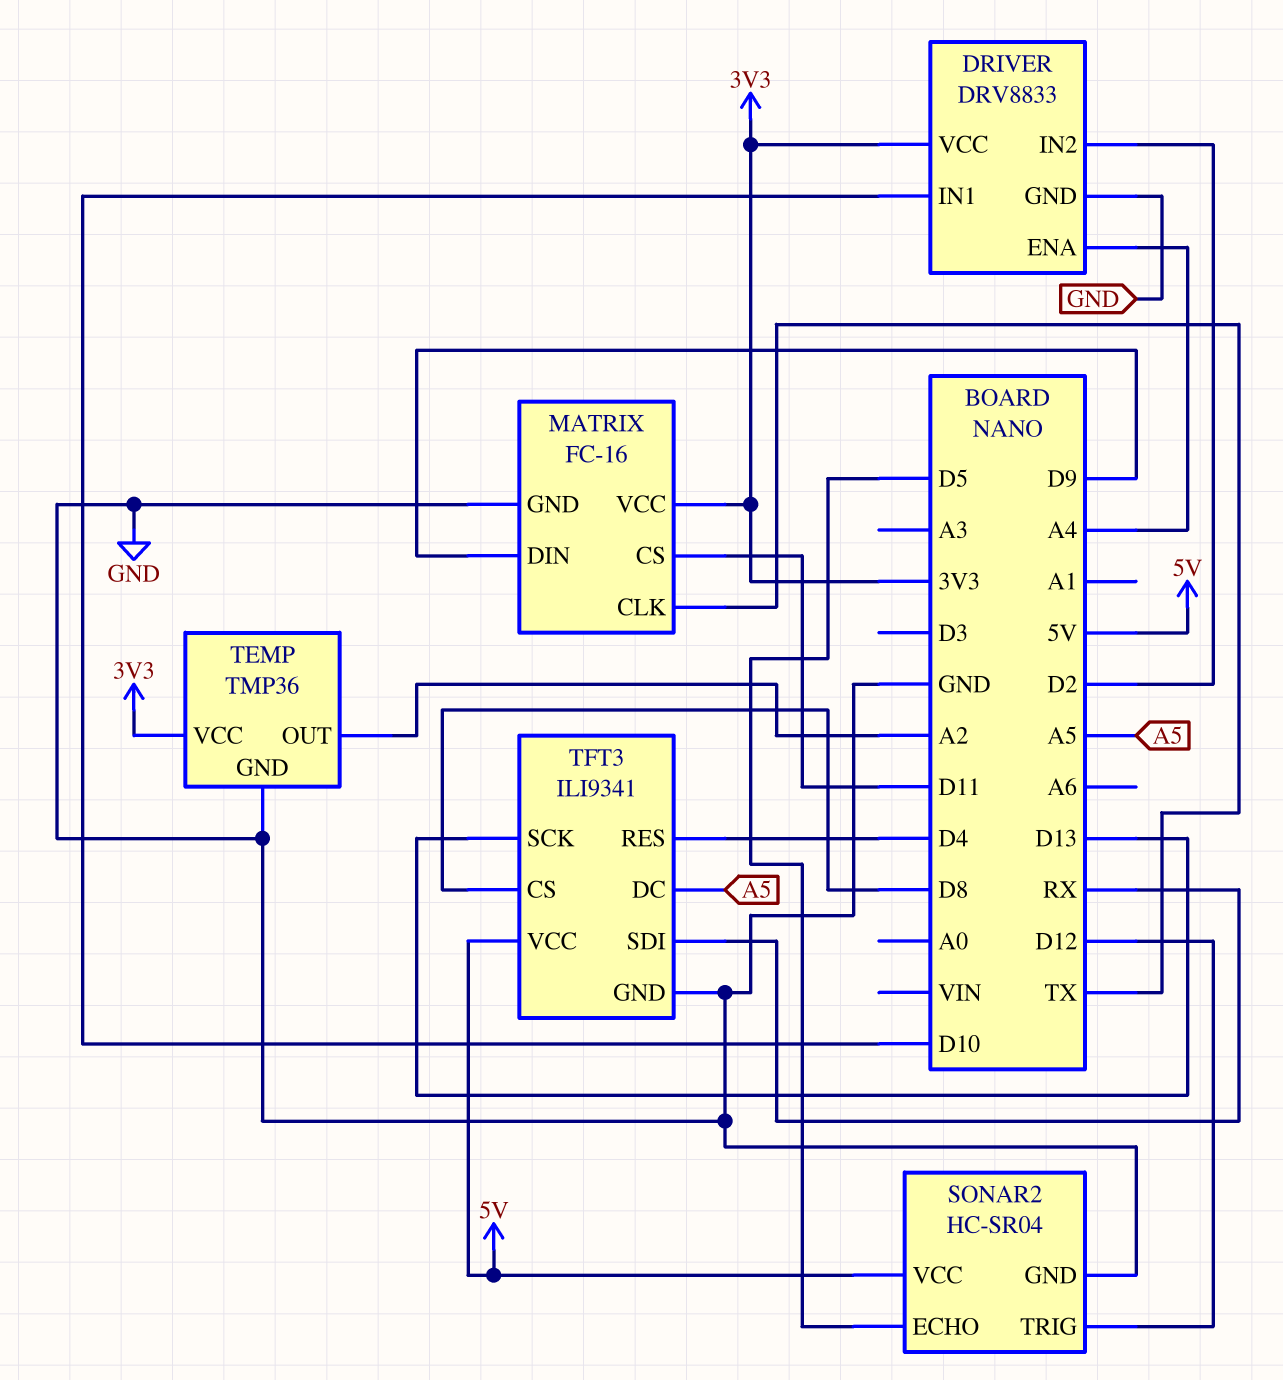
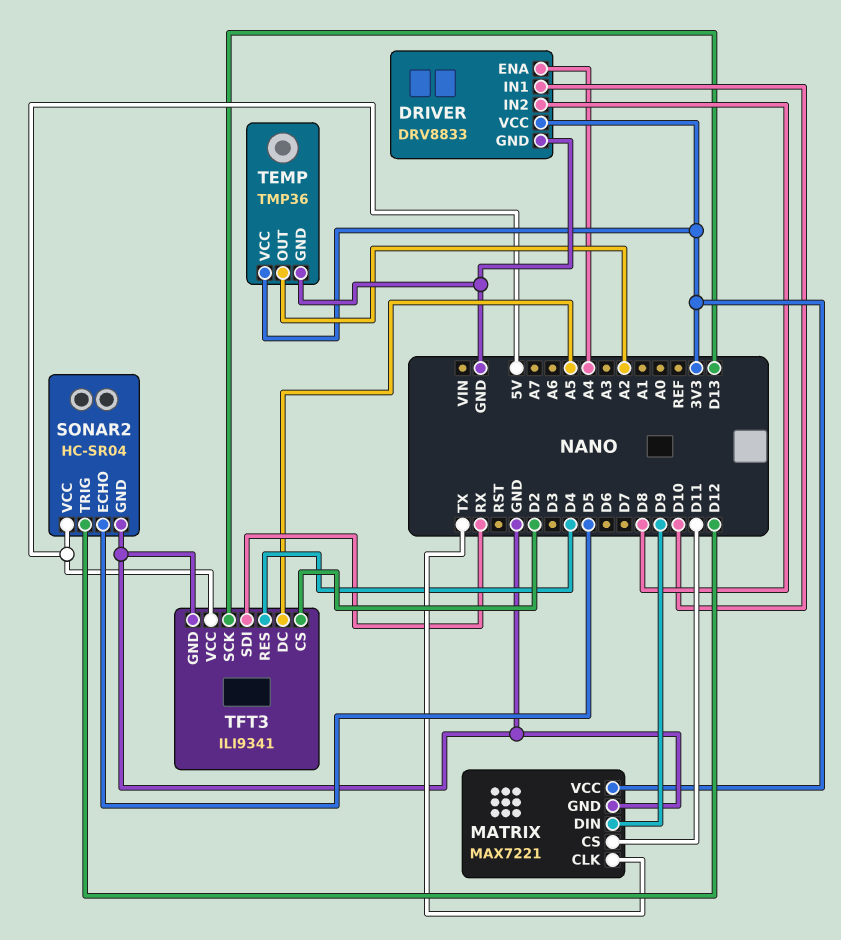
DRIVER pin IN2: D2 -> D8
MATRIX: FC-16 -> MAX7221
TFT3 pin CS: D8 -> D2

